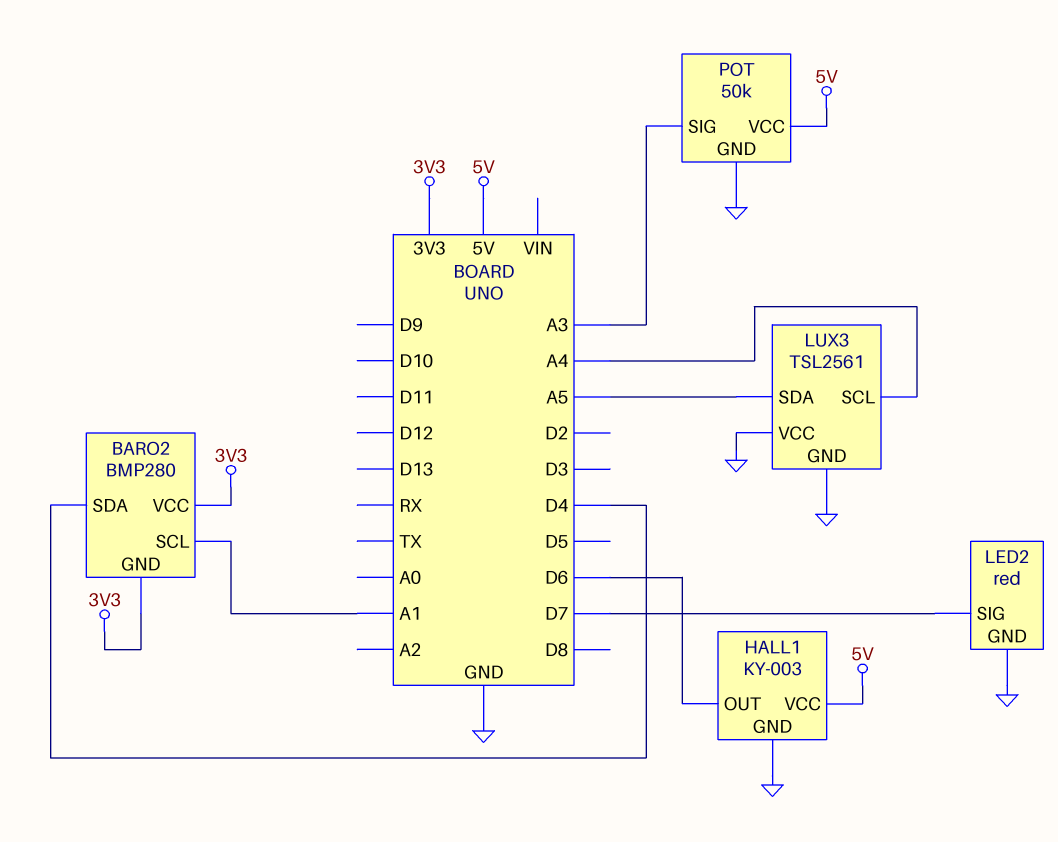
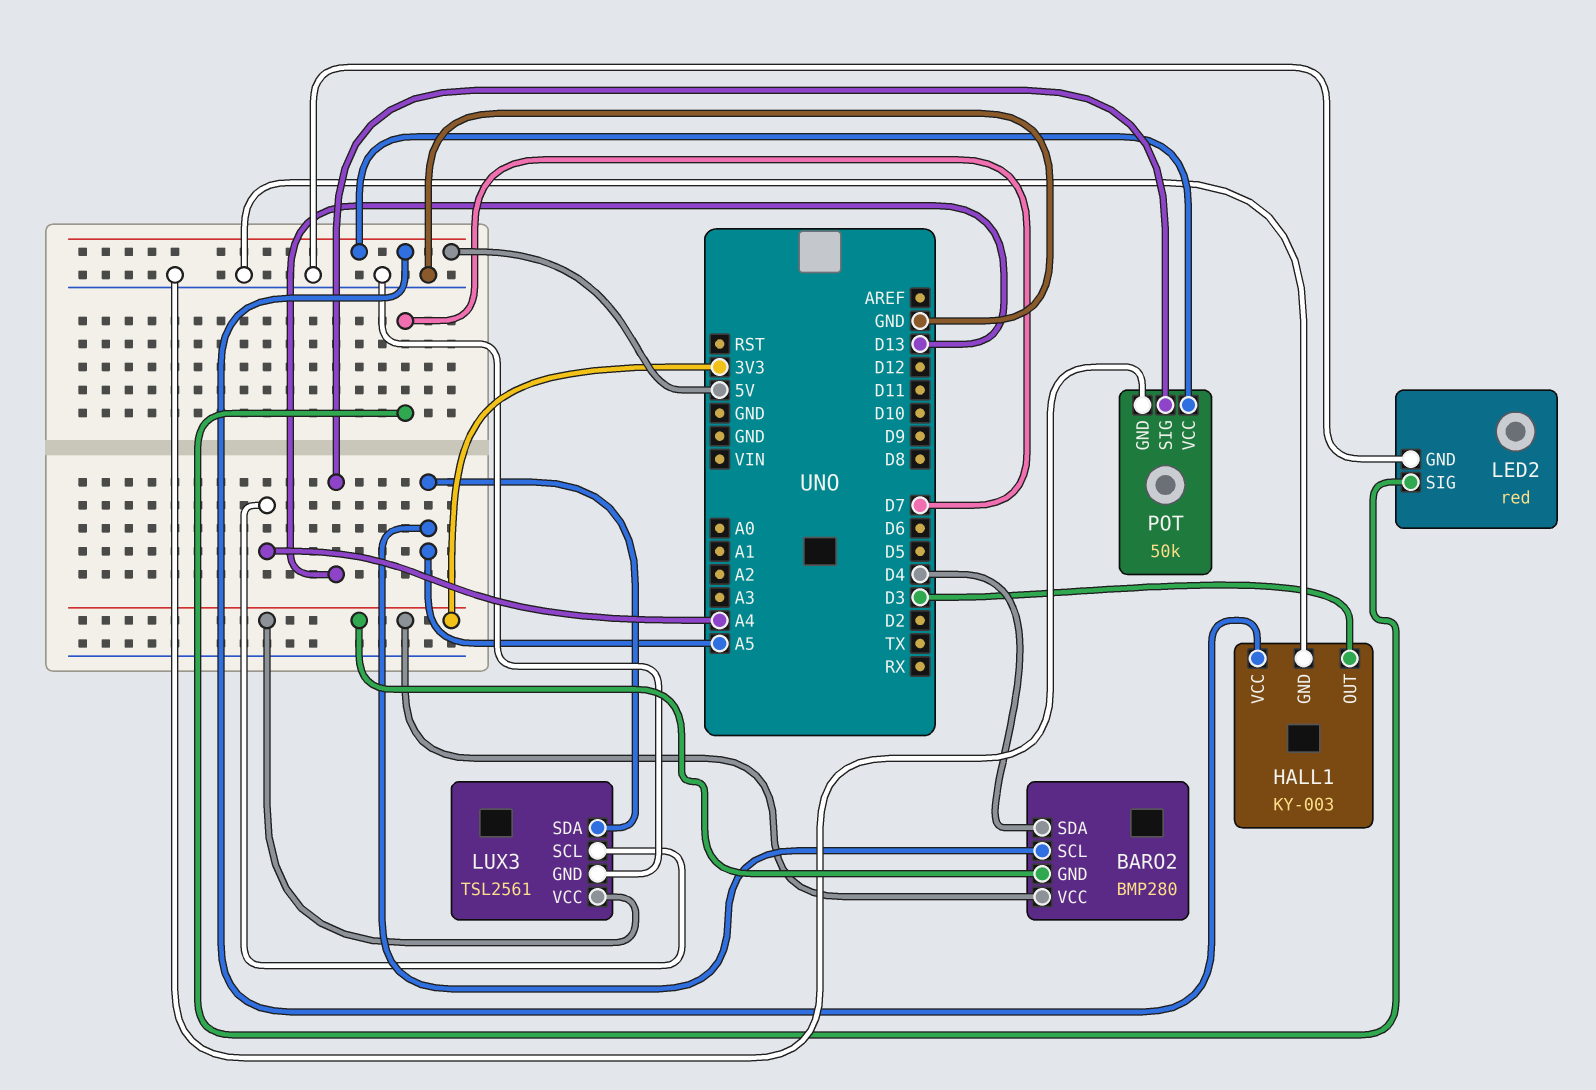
BARO2 pin SCL: A1 -> A5
HALL1 pin OUT: D6 -> D3
LUX3 pin VCC: GND -> 3V3
POT pin SIG: A3 -> D13

